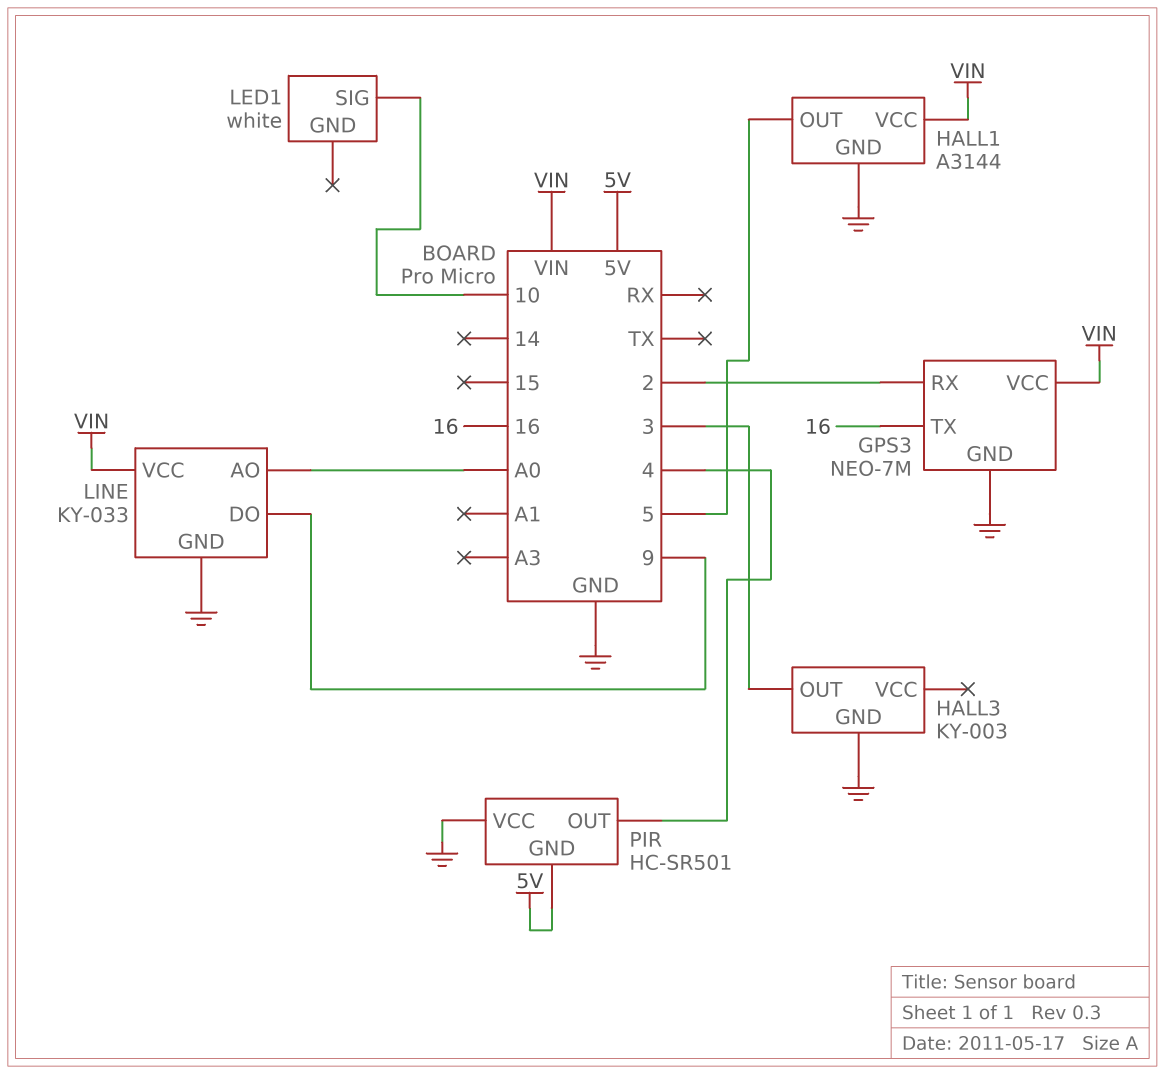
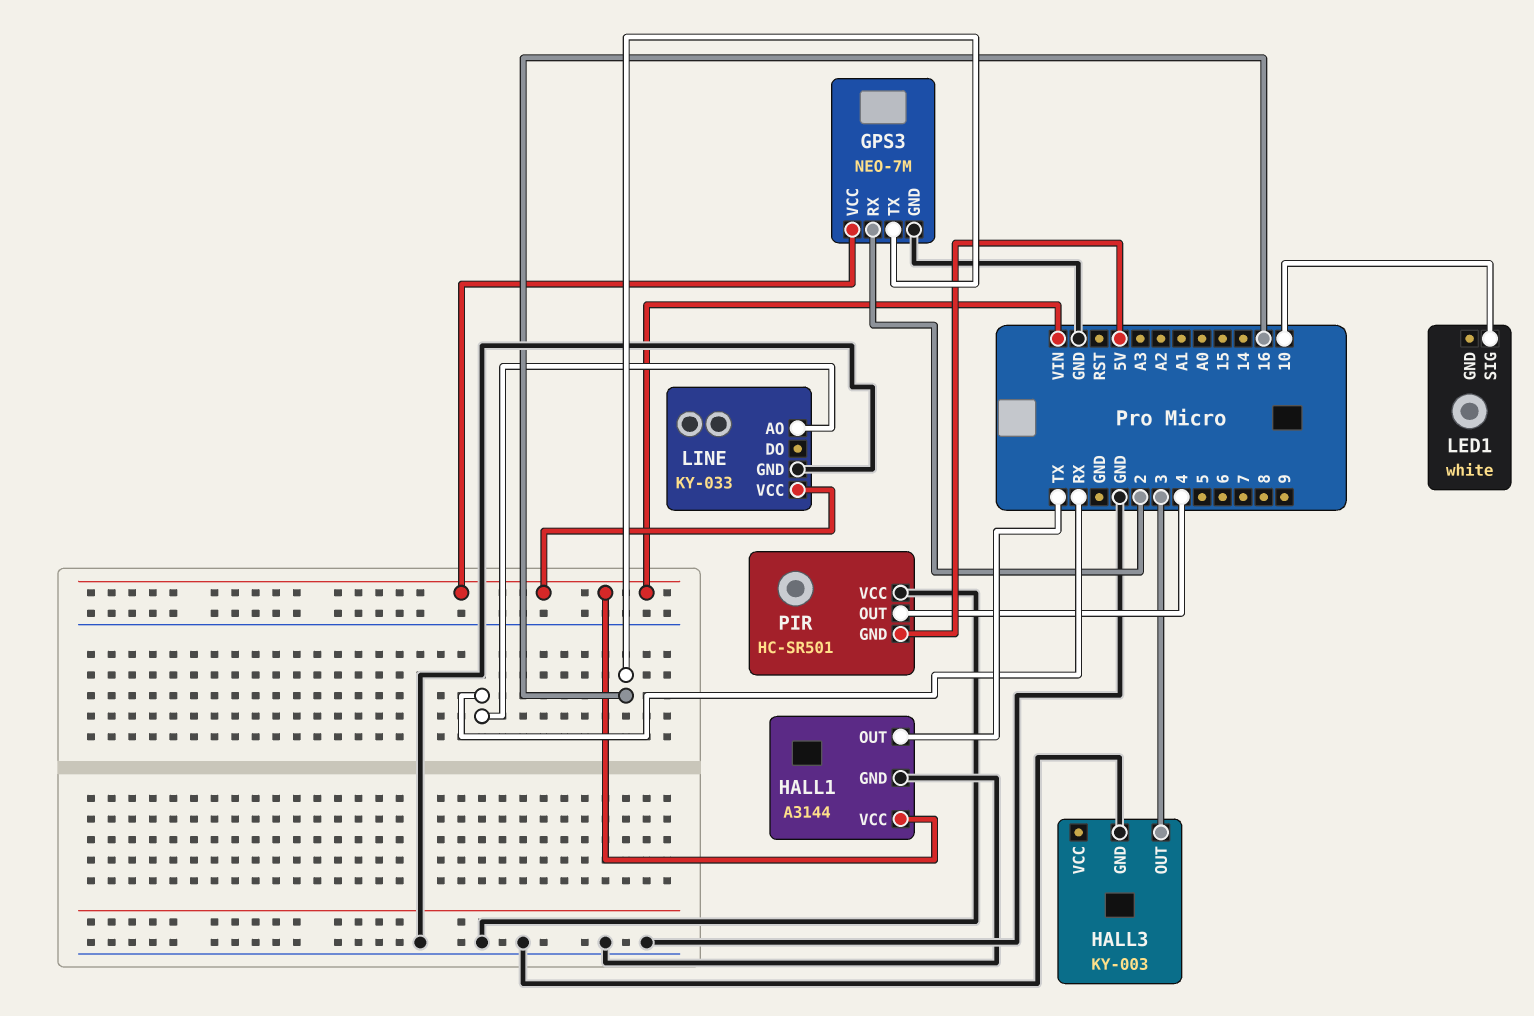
HALL1 pin OUT: 5 -> TX
LINE pin AO: A0 -> RX
LINE pin DO: 9 -> none

